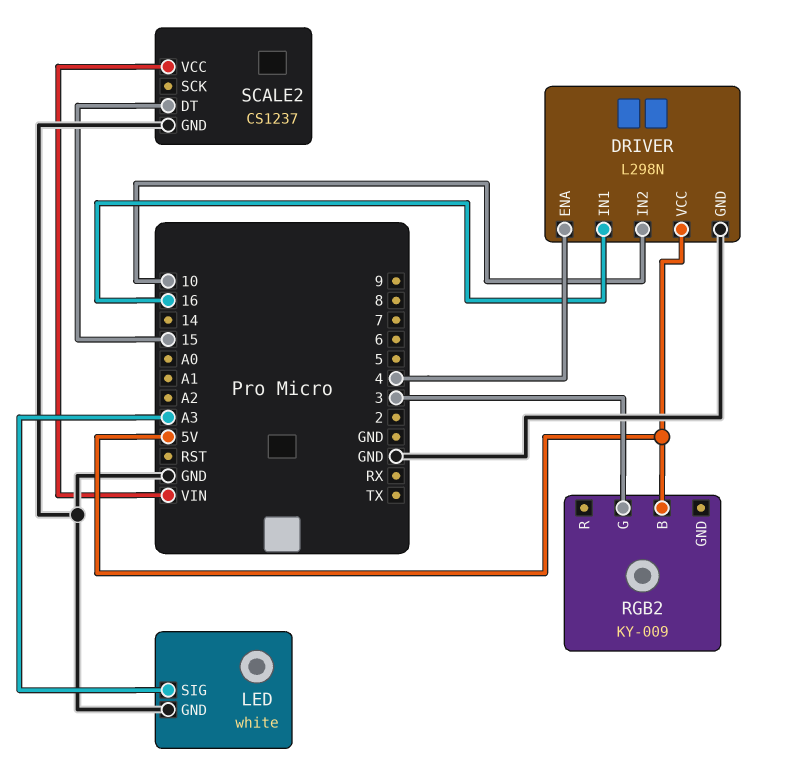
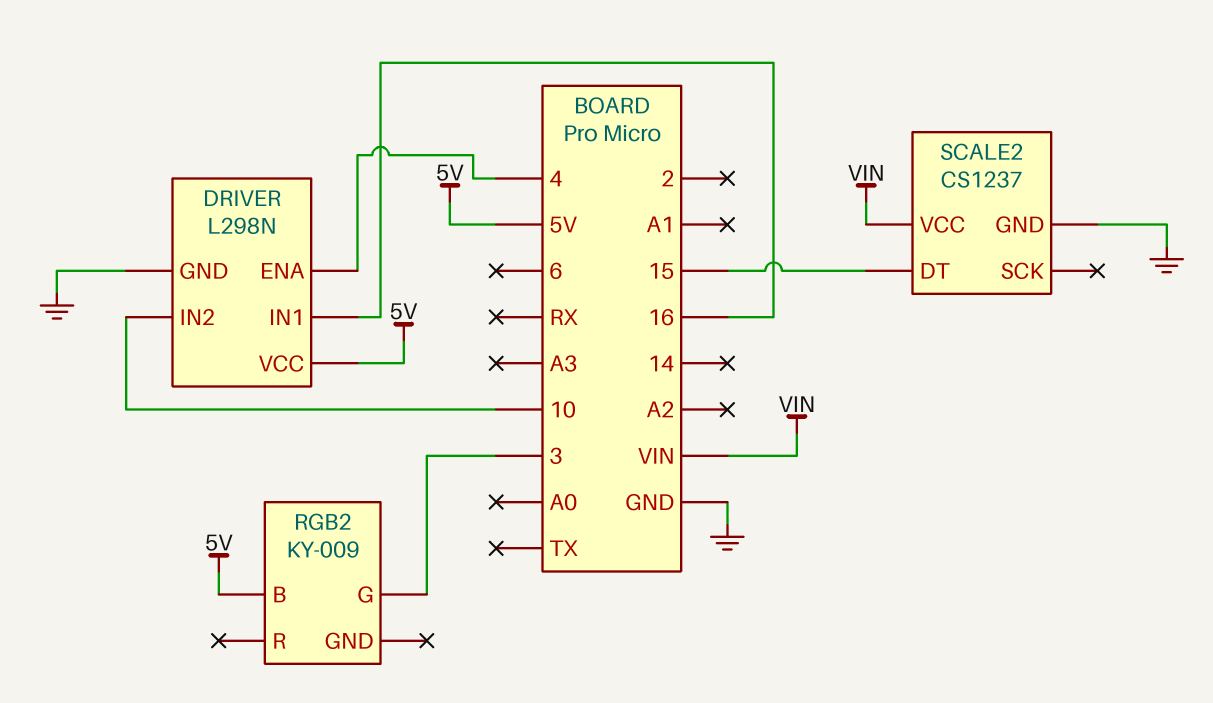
LED: white -> none
LED pin GND: GND -> none
LED pin SIG: A3 -> none

